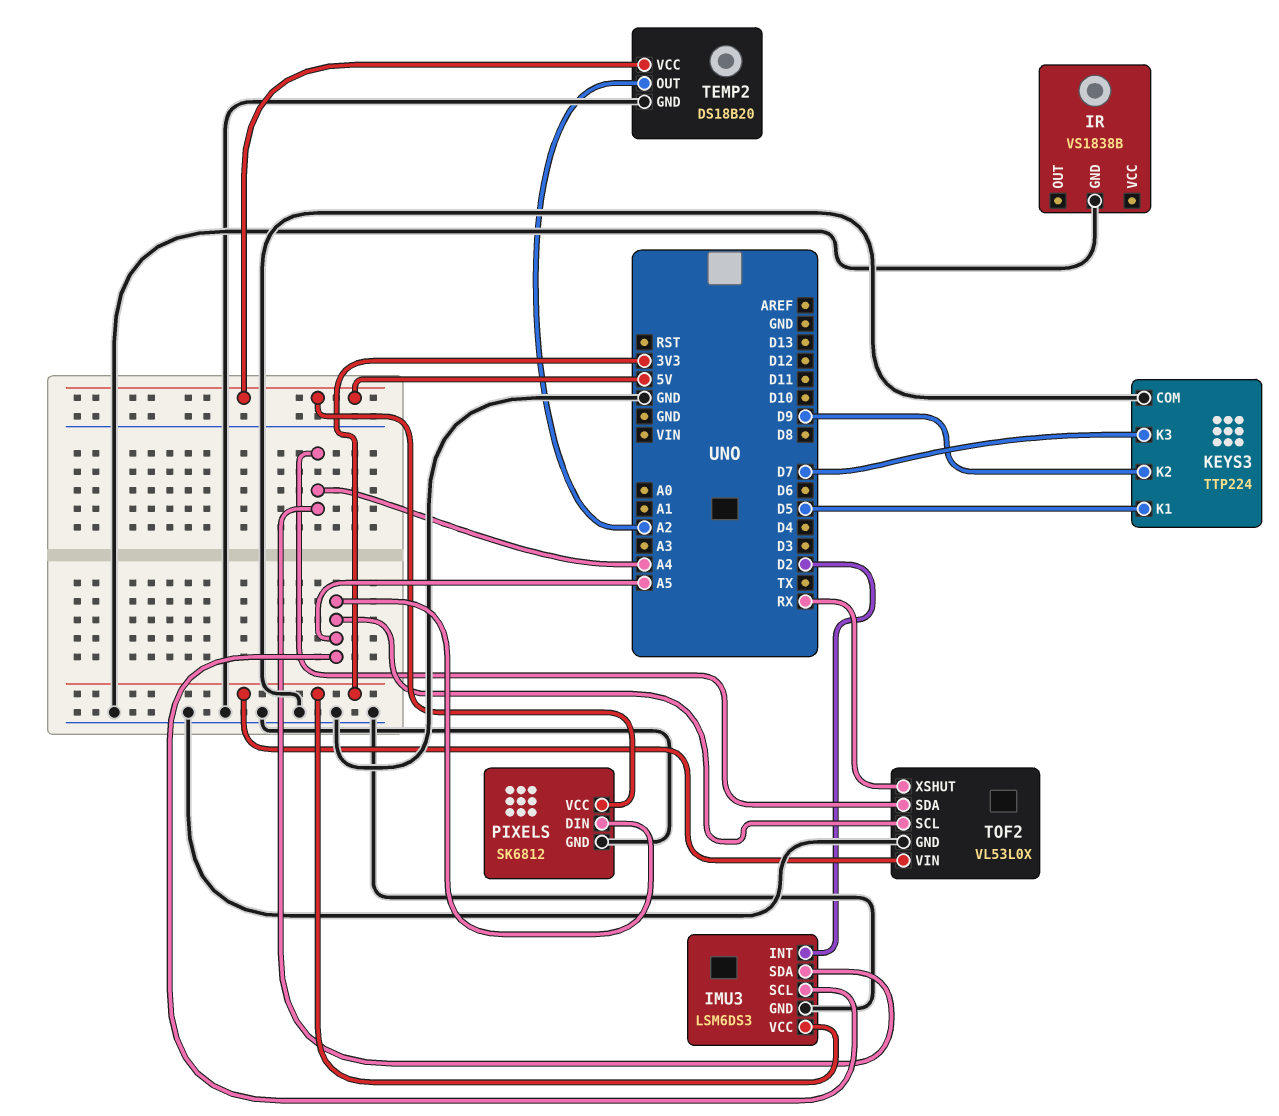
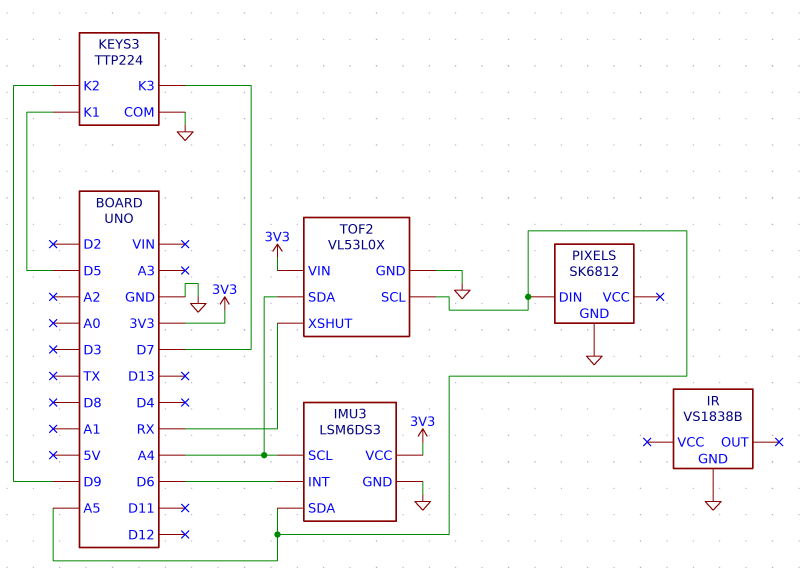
IMU3 pin INT: D2 -> D6
IMU3 pin SCL: A5 -> A4
IMU3 pin SDA: A4 -> A5
PIXELS pin VCC: 5V -> none
TEMP2: DS18B20 -> none
TEMP2 pin GND: GND -> none
TEMP2 pin OUT: A2 -> none
TEMP2 pin VCC: 5V -> none

